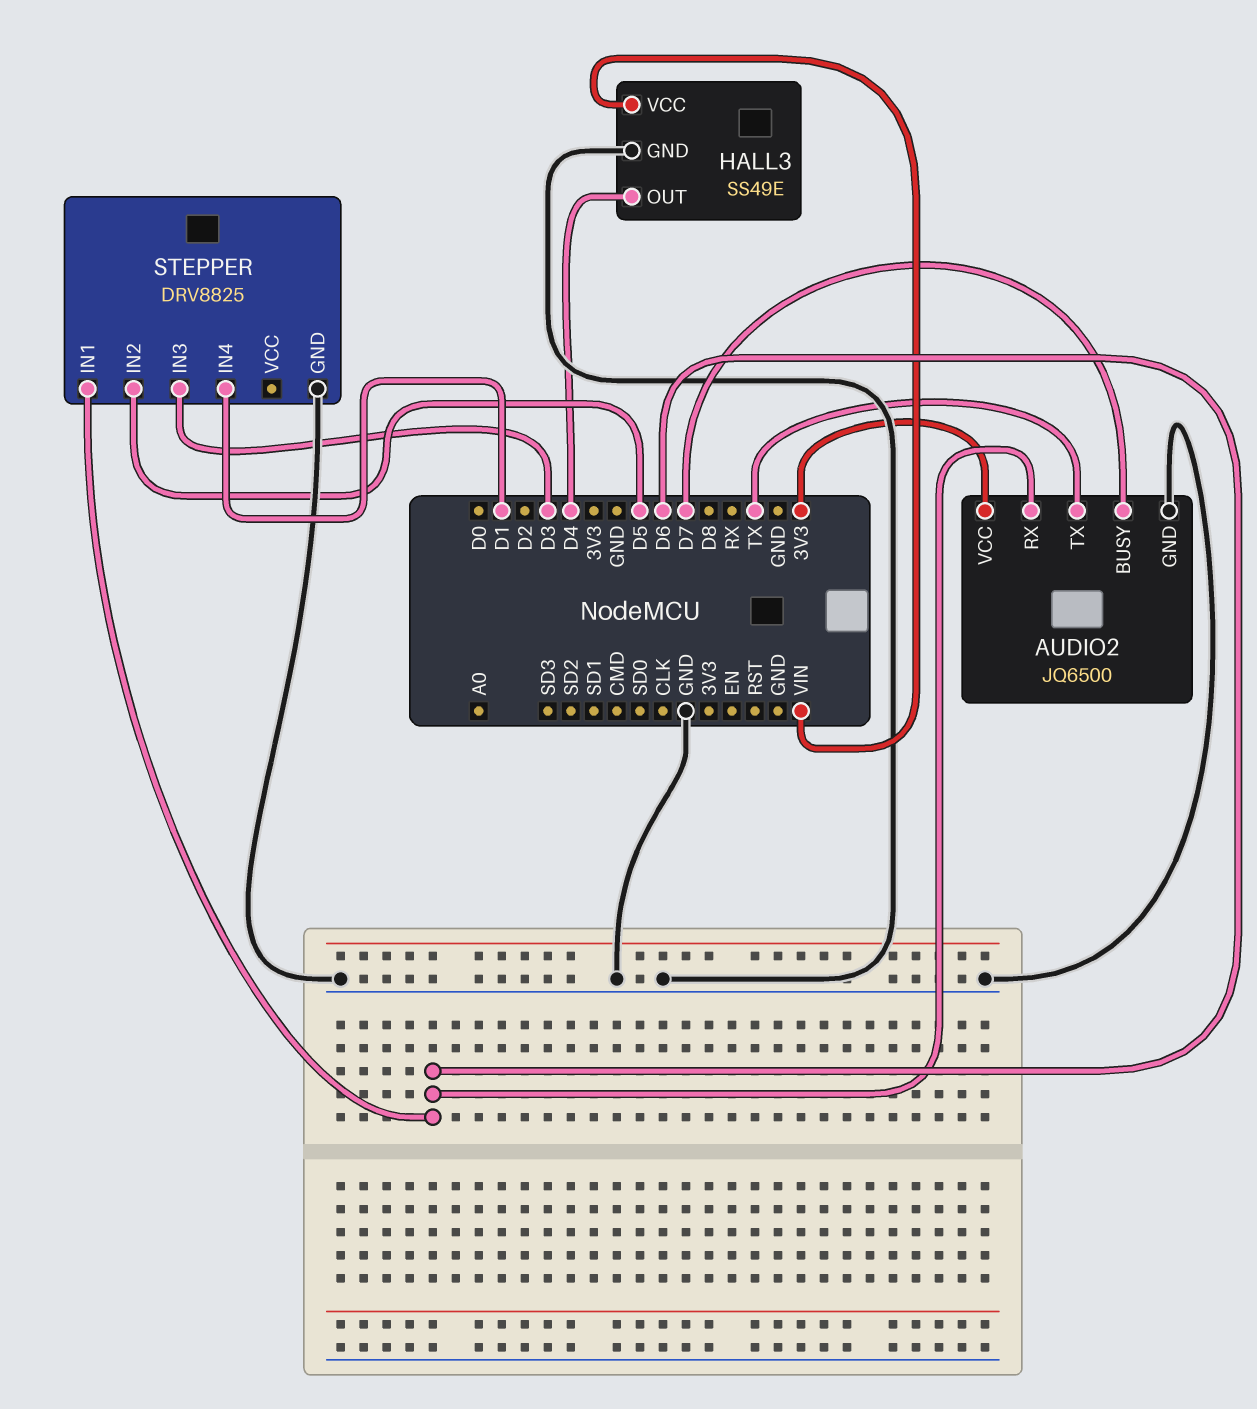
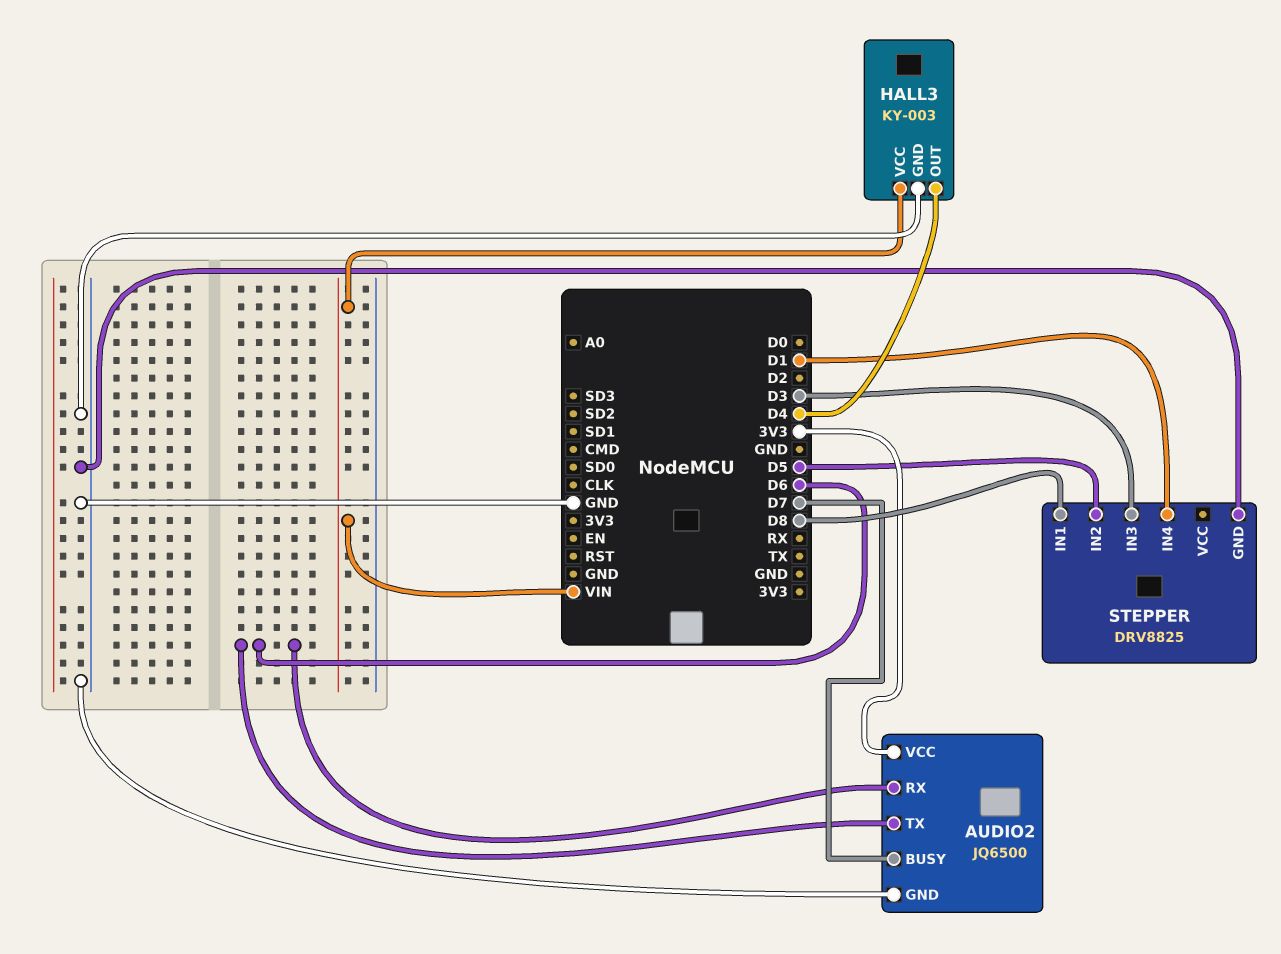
AUDIO2 pin TX: TX -> D6
HALL3: SS49E -> KY-003
STEPPER pin IN1: D6 -> D8

